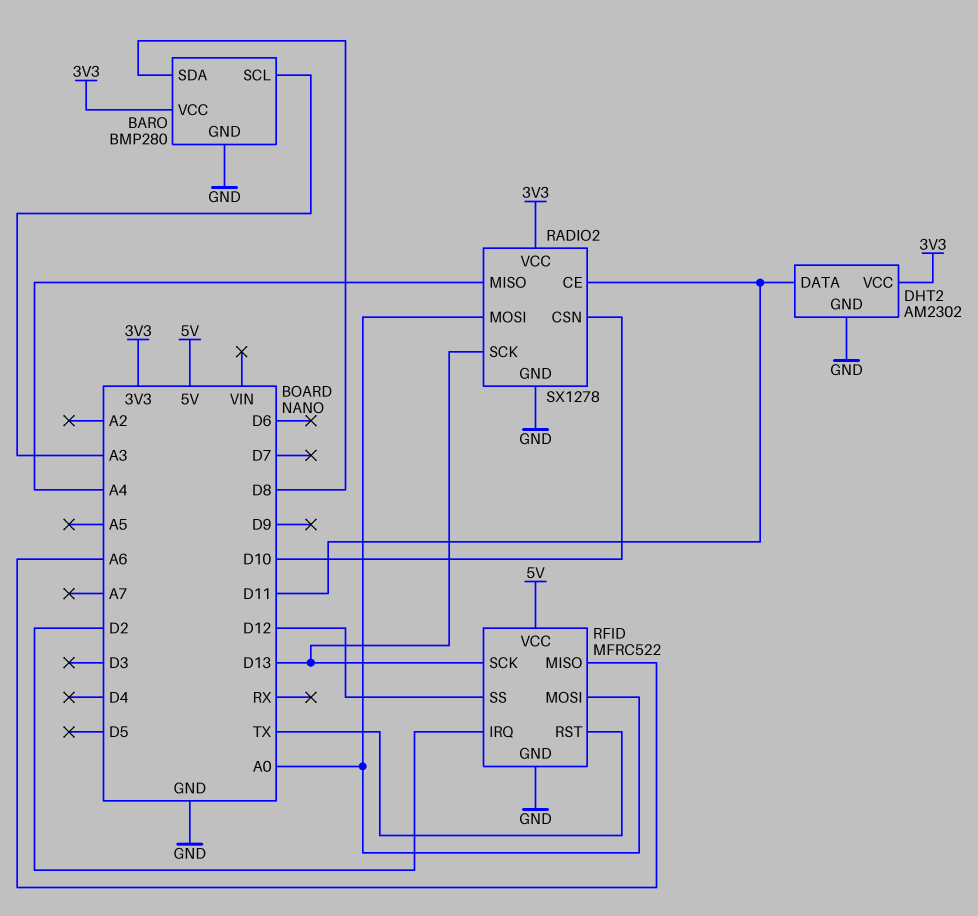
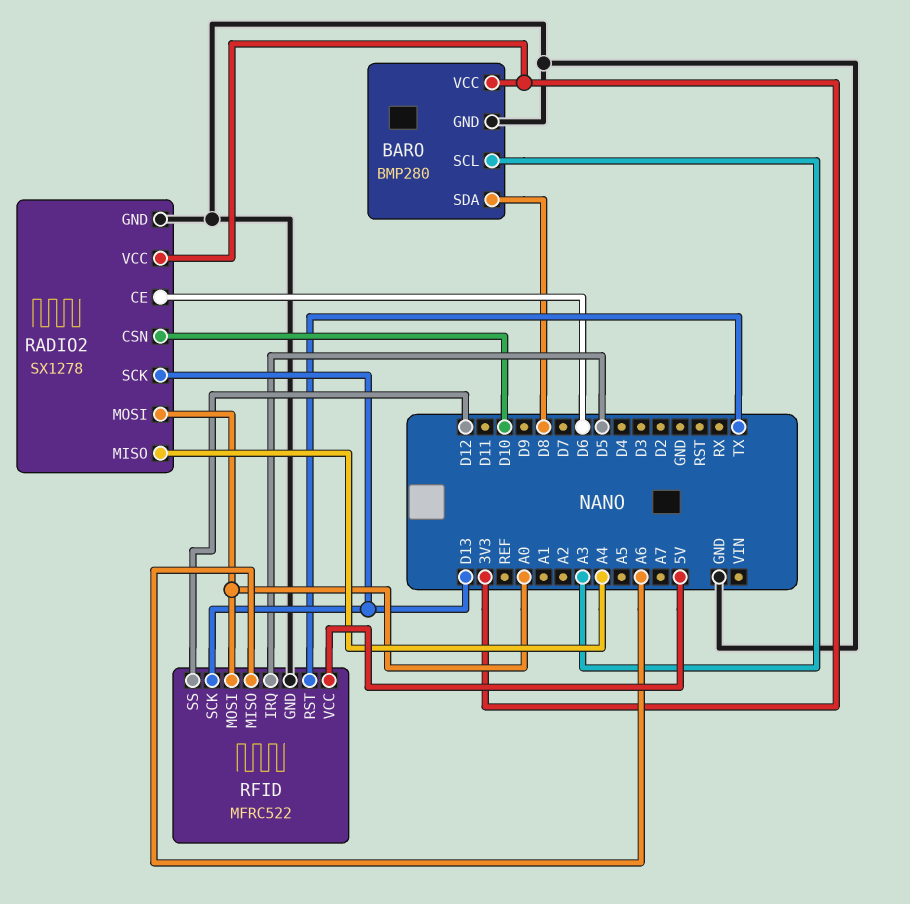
DHT2: AM2302 -> none
DHT2 pin DATA: D11 -> none
DHT2 pin GND: GND -> none
DHT2 pin VCC: 3V3 -> none
RADIO2 pin CE: D11 -> D6
RFID pin IRQ: D2 -> D5

